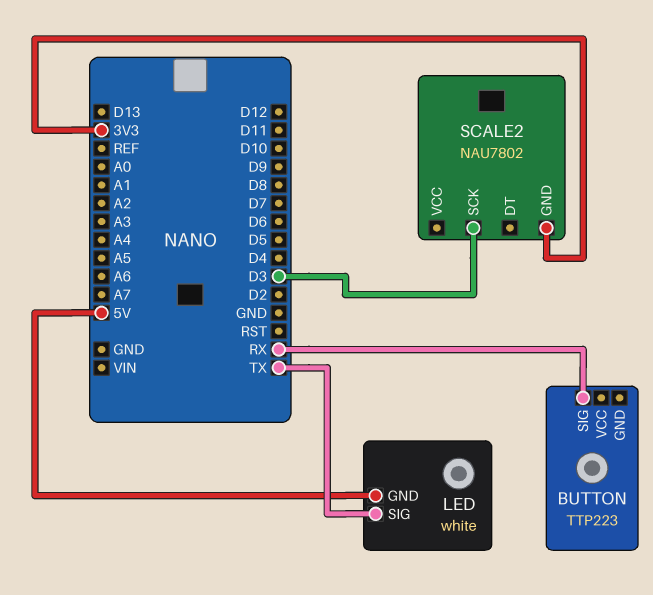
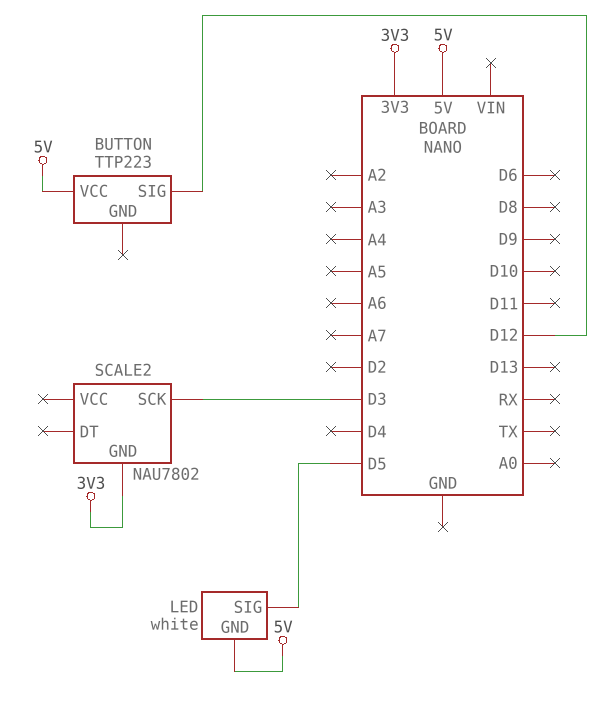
BUTTON pin SIG: RX -> D12
BUTTON pin VCC: none -> 5V
LED pin SIG: TX -> D5

